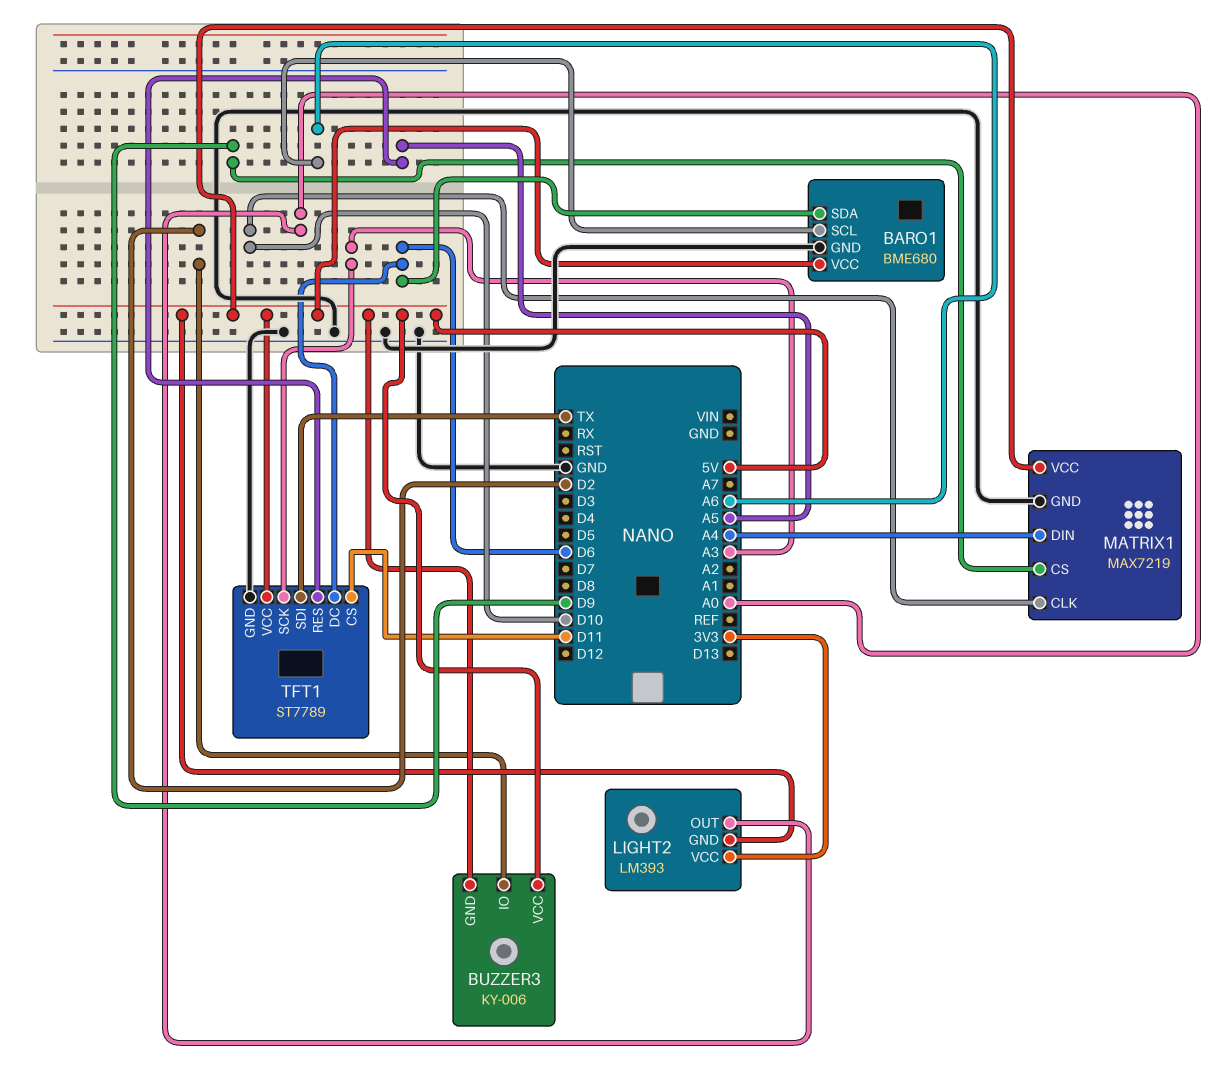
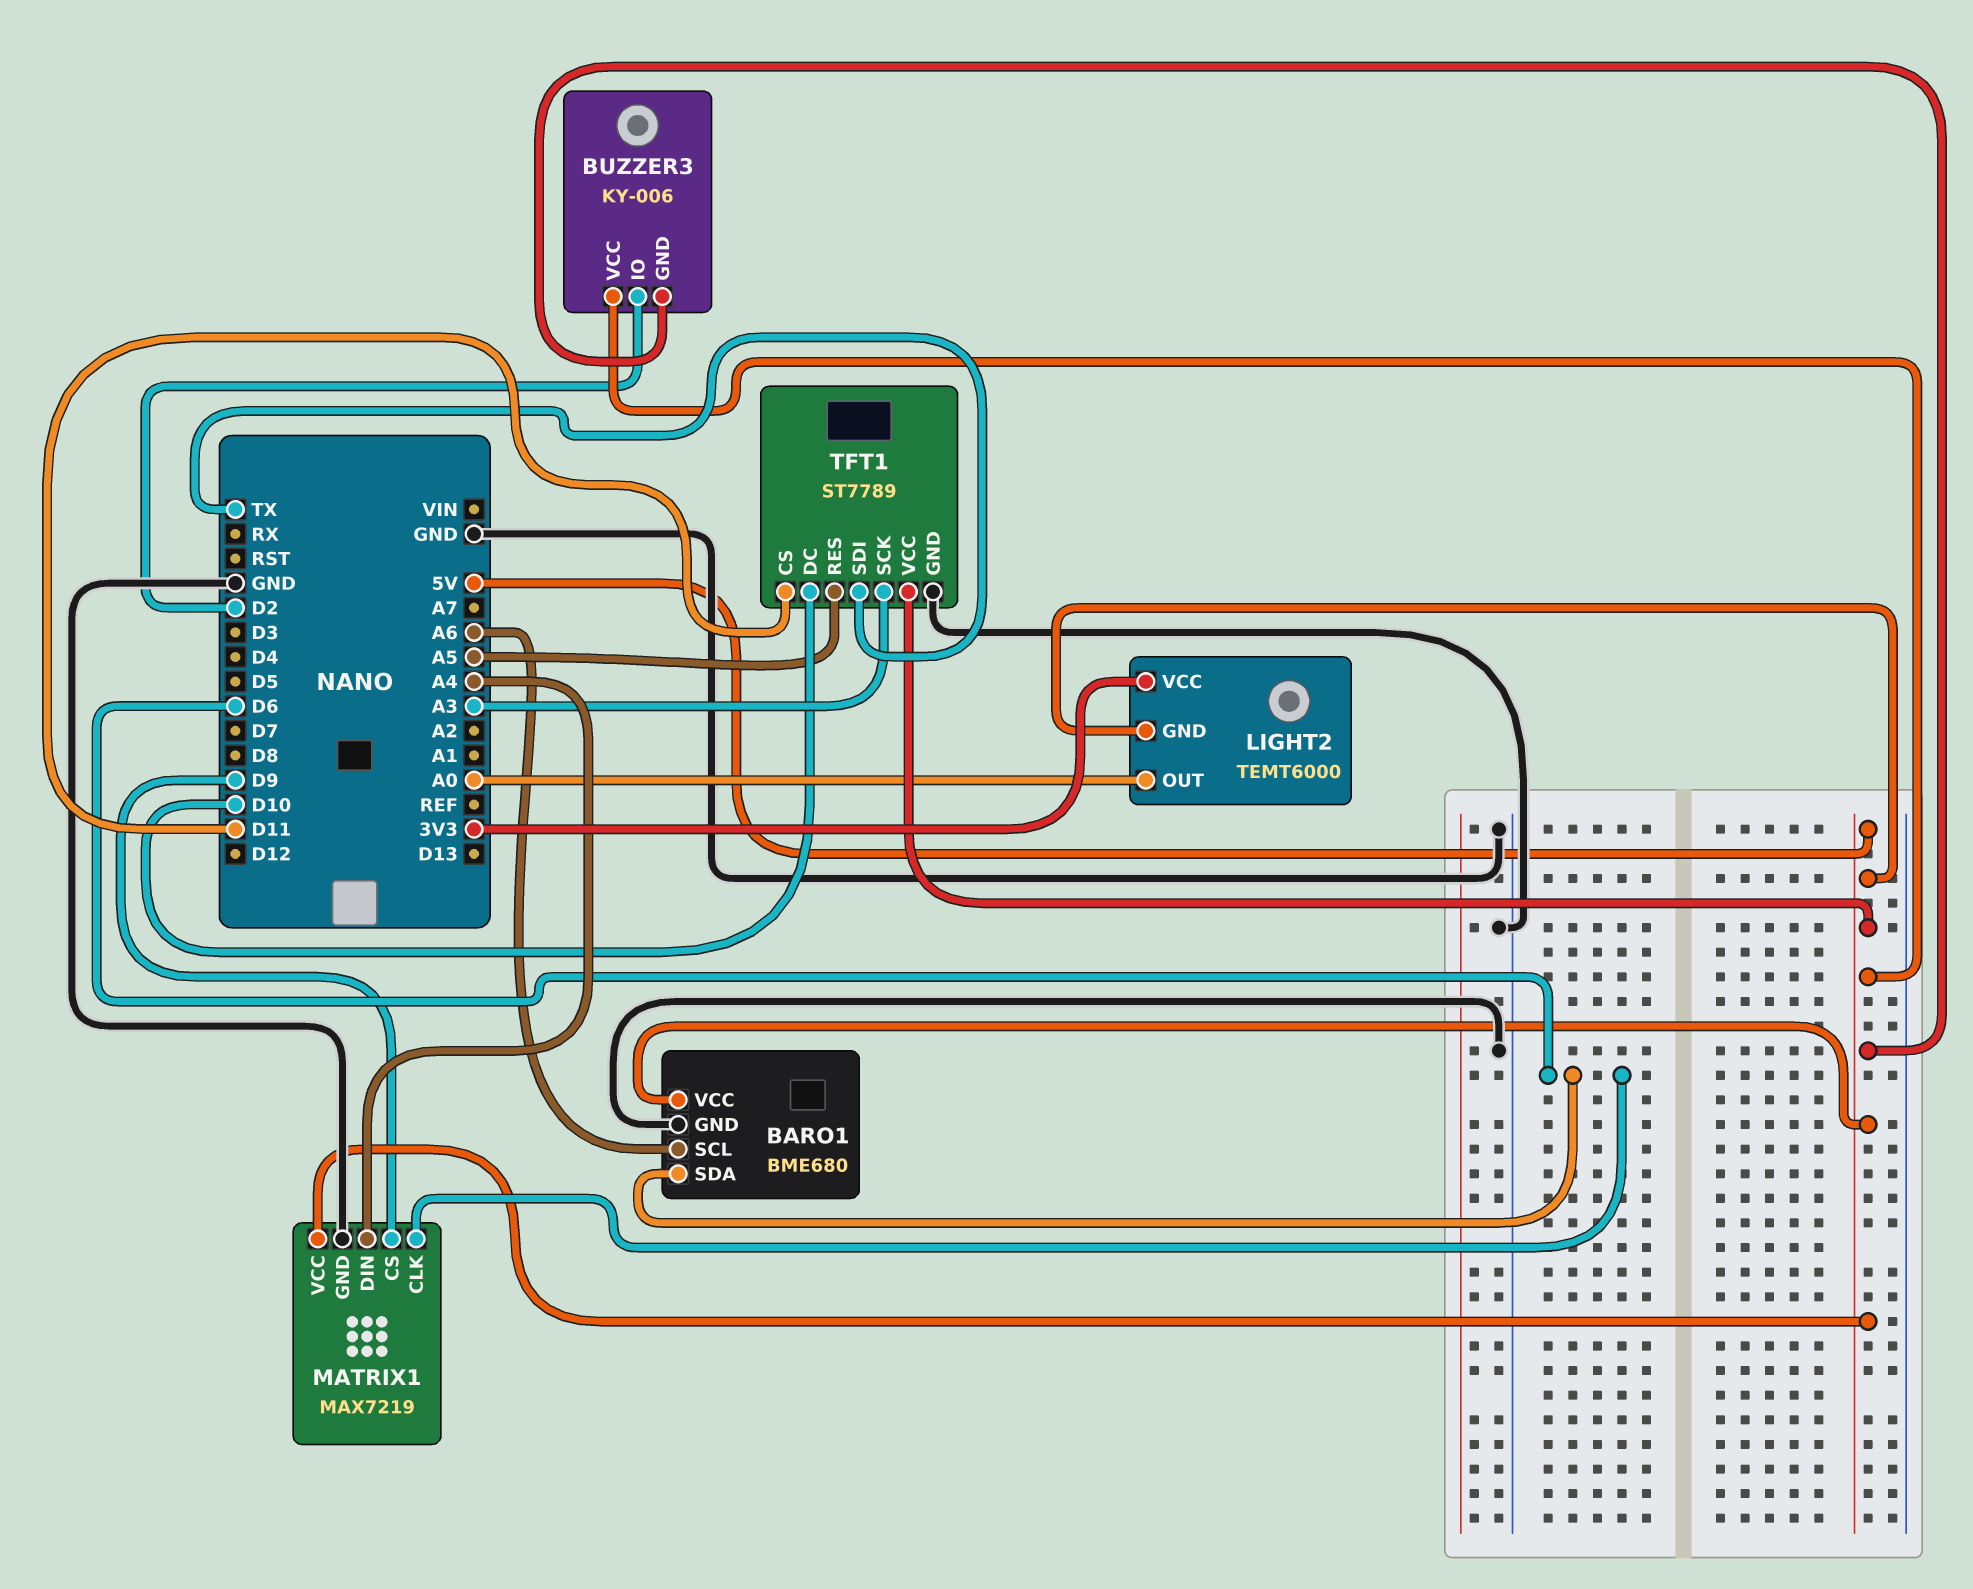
LIGHT2: LM393 -> TEMT6000
MATRIX1 pin CLK: D10 -> D6
TFT1 pin DC: D6 -> D10

